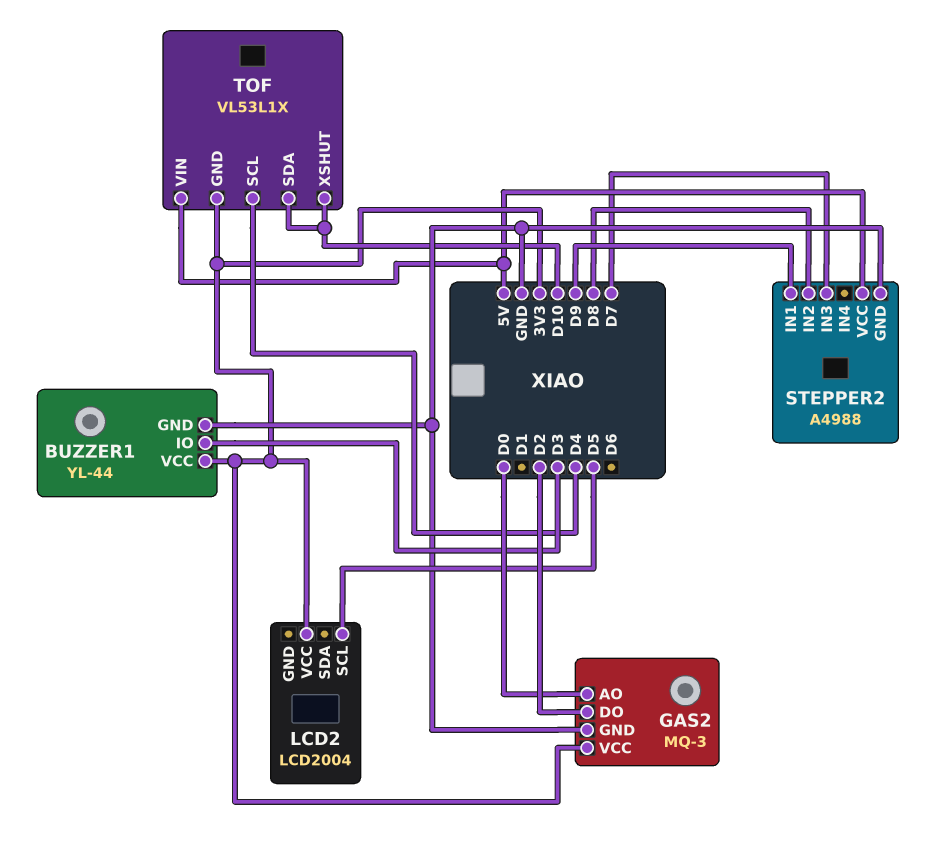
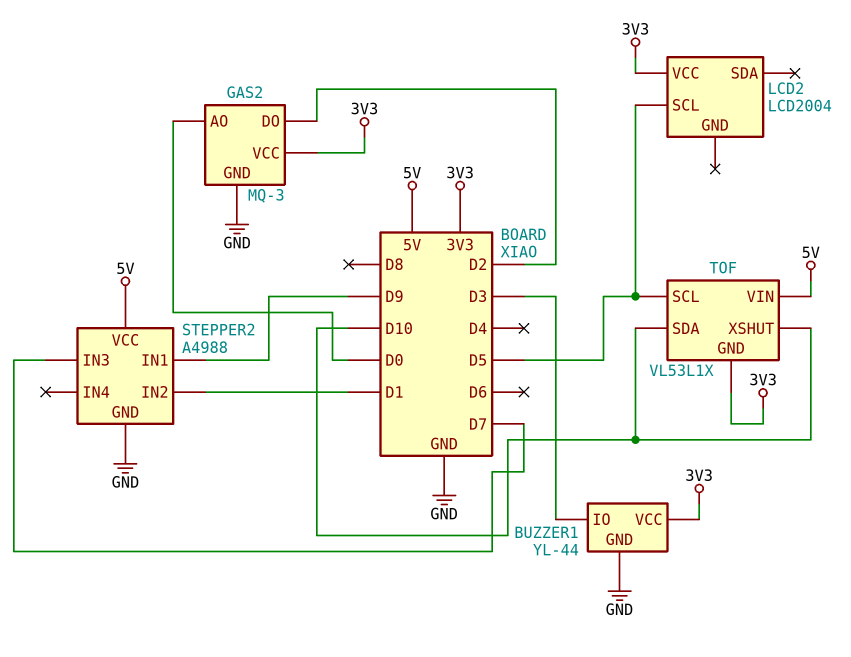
STEPPER2 pin IN2: D8 -> D1
TOF pin SCL: D4 -> D5

